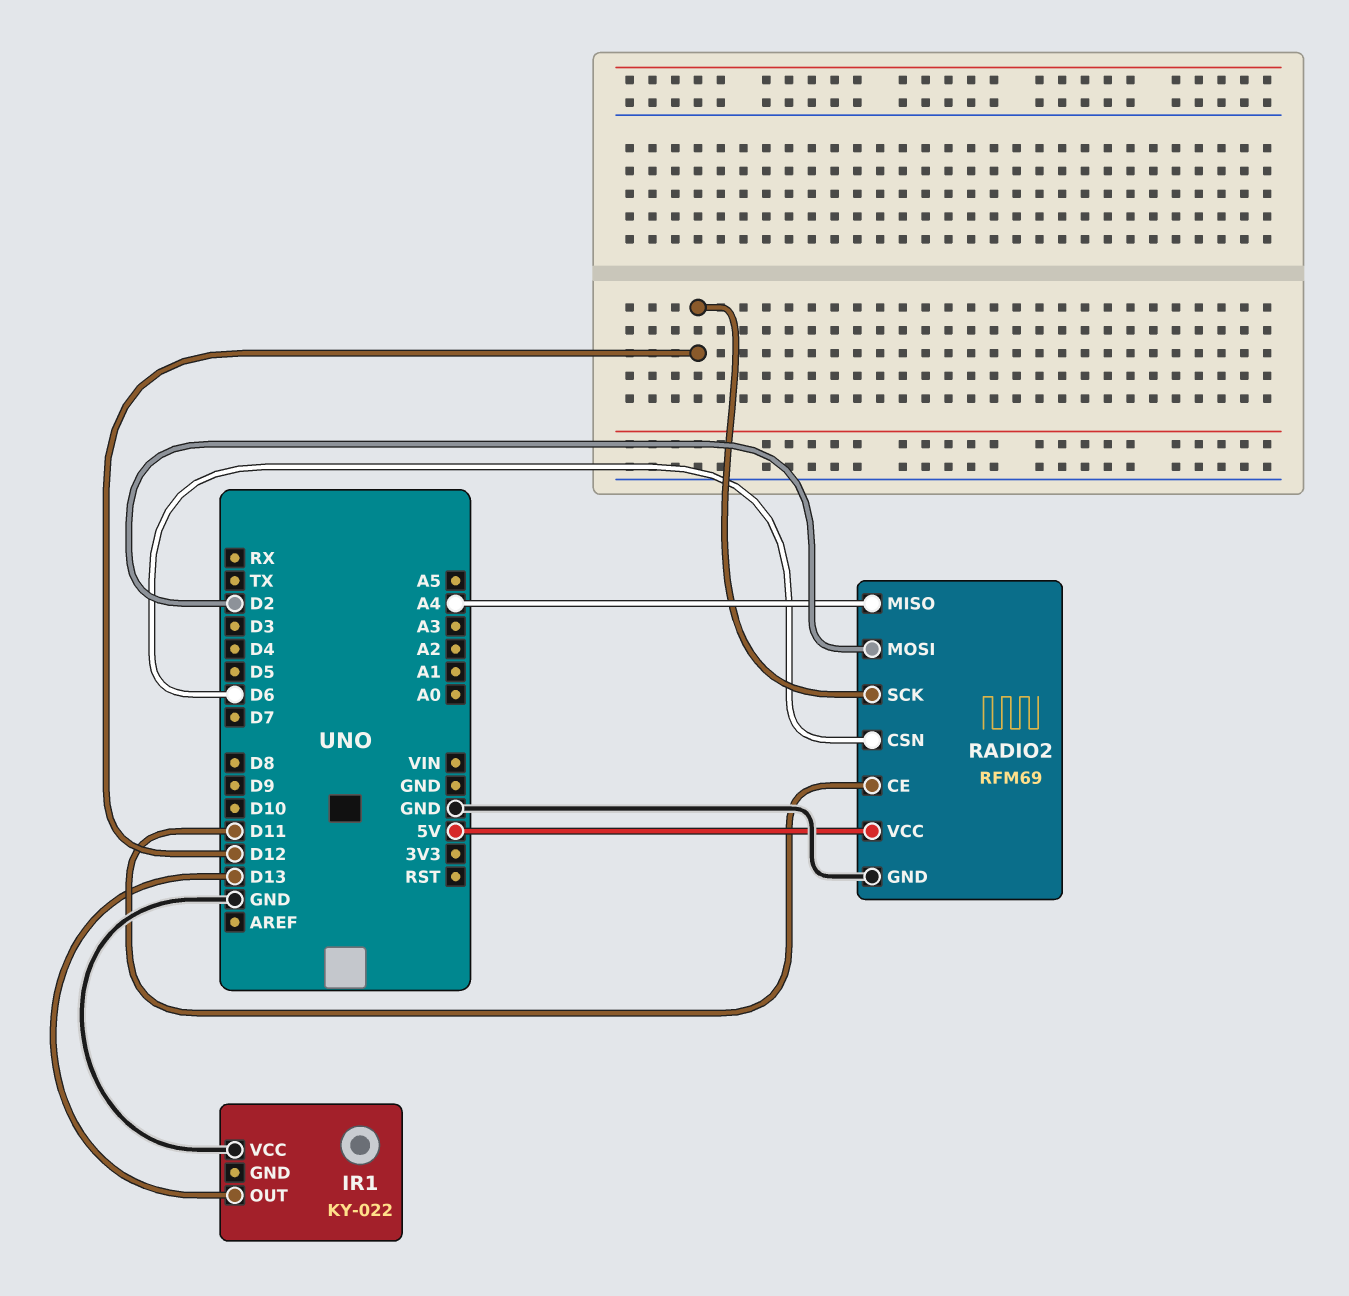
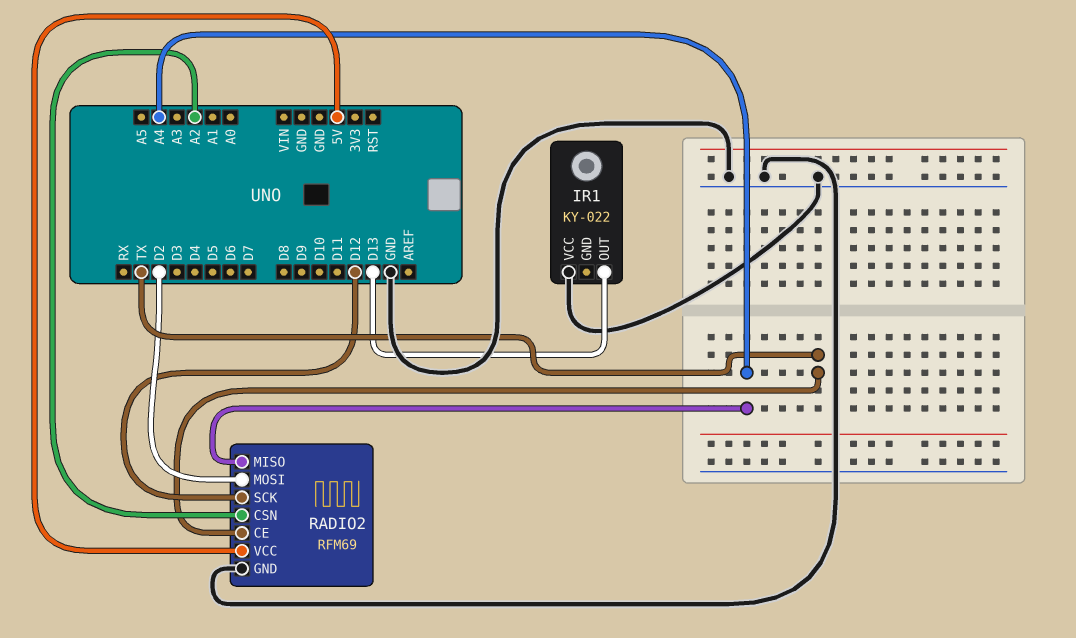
RADIO2 pin CE: D11 -> TX
RADIO2 pin CSN: D6 -> A2

